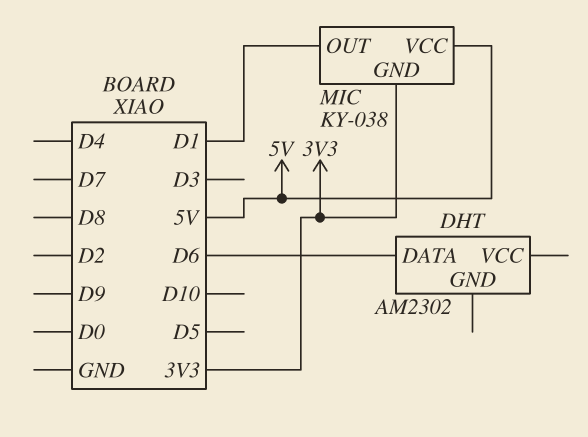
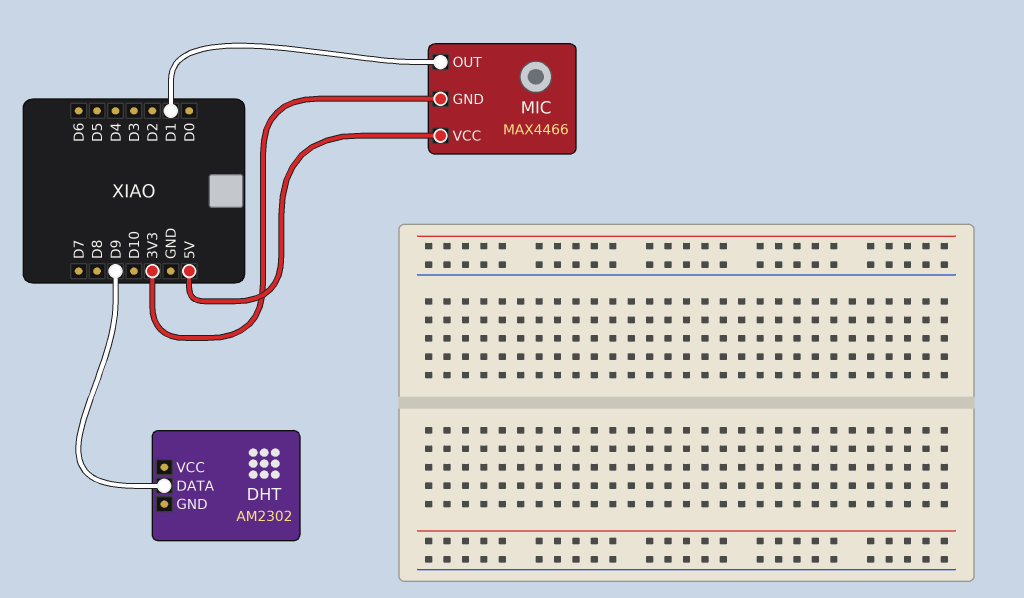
DHT pin DATA: D6 -> D9
MIC: KY-038 -> MAX4466

